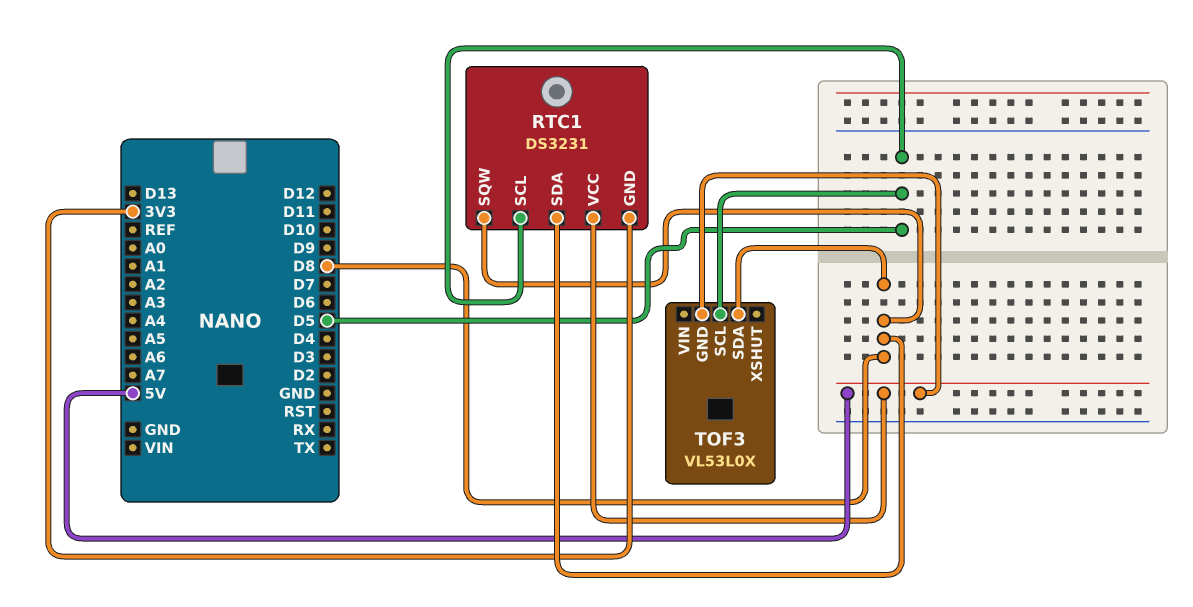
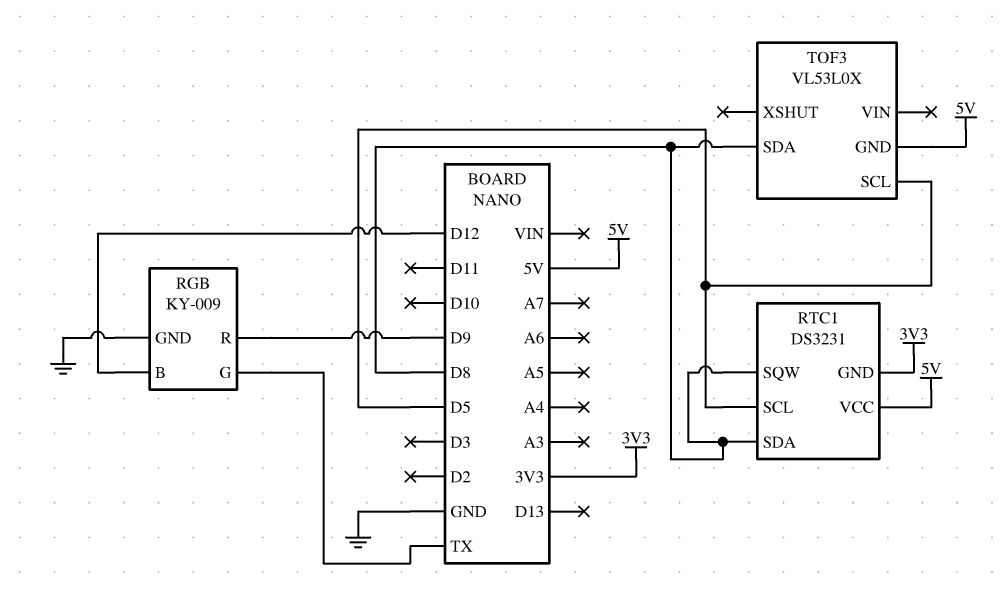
RGB: none -> KY-009
RGB pin B: none -> D12
RGB pin G: none -> TX
RGB pin GND: none -> GND
RGB pin R: none -> D9

